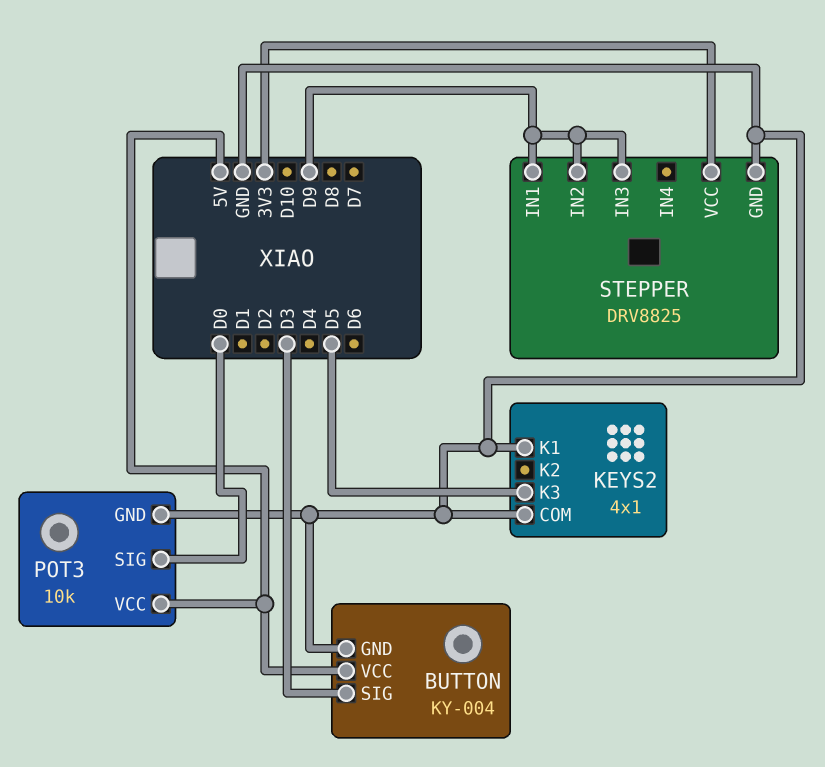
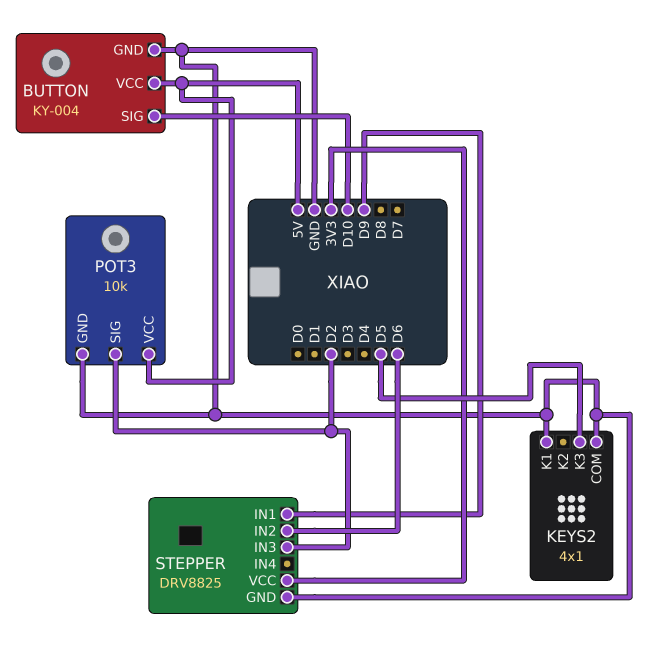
BUTTON pin SIG: D3 -> D10
POT3 pin SIG: D0 -> D2
STEPPER pin IN2: D9 -> D6
STEPPER pin IN3: D9 -> D2

